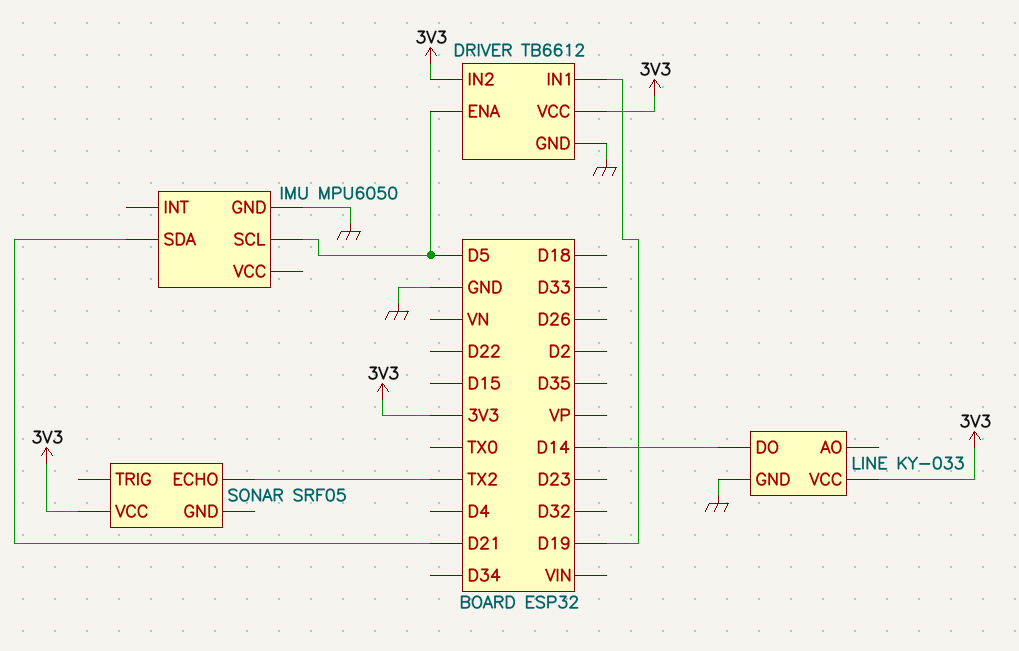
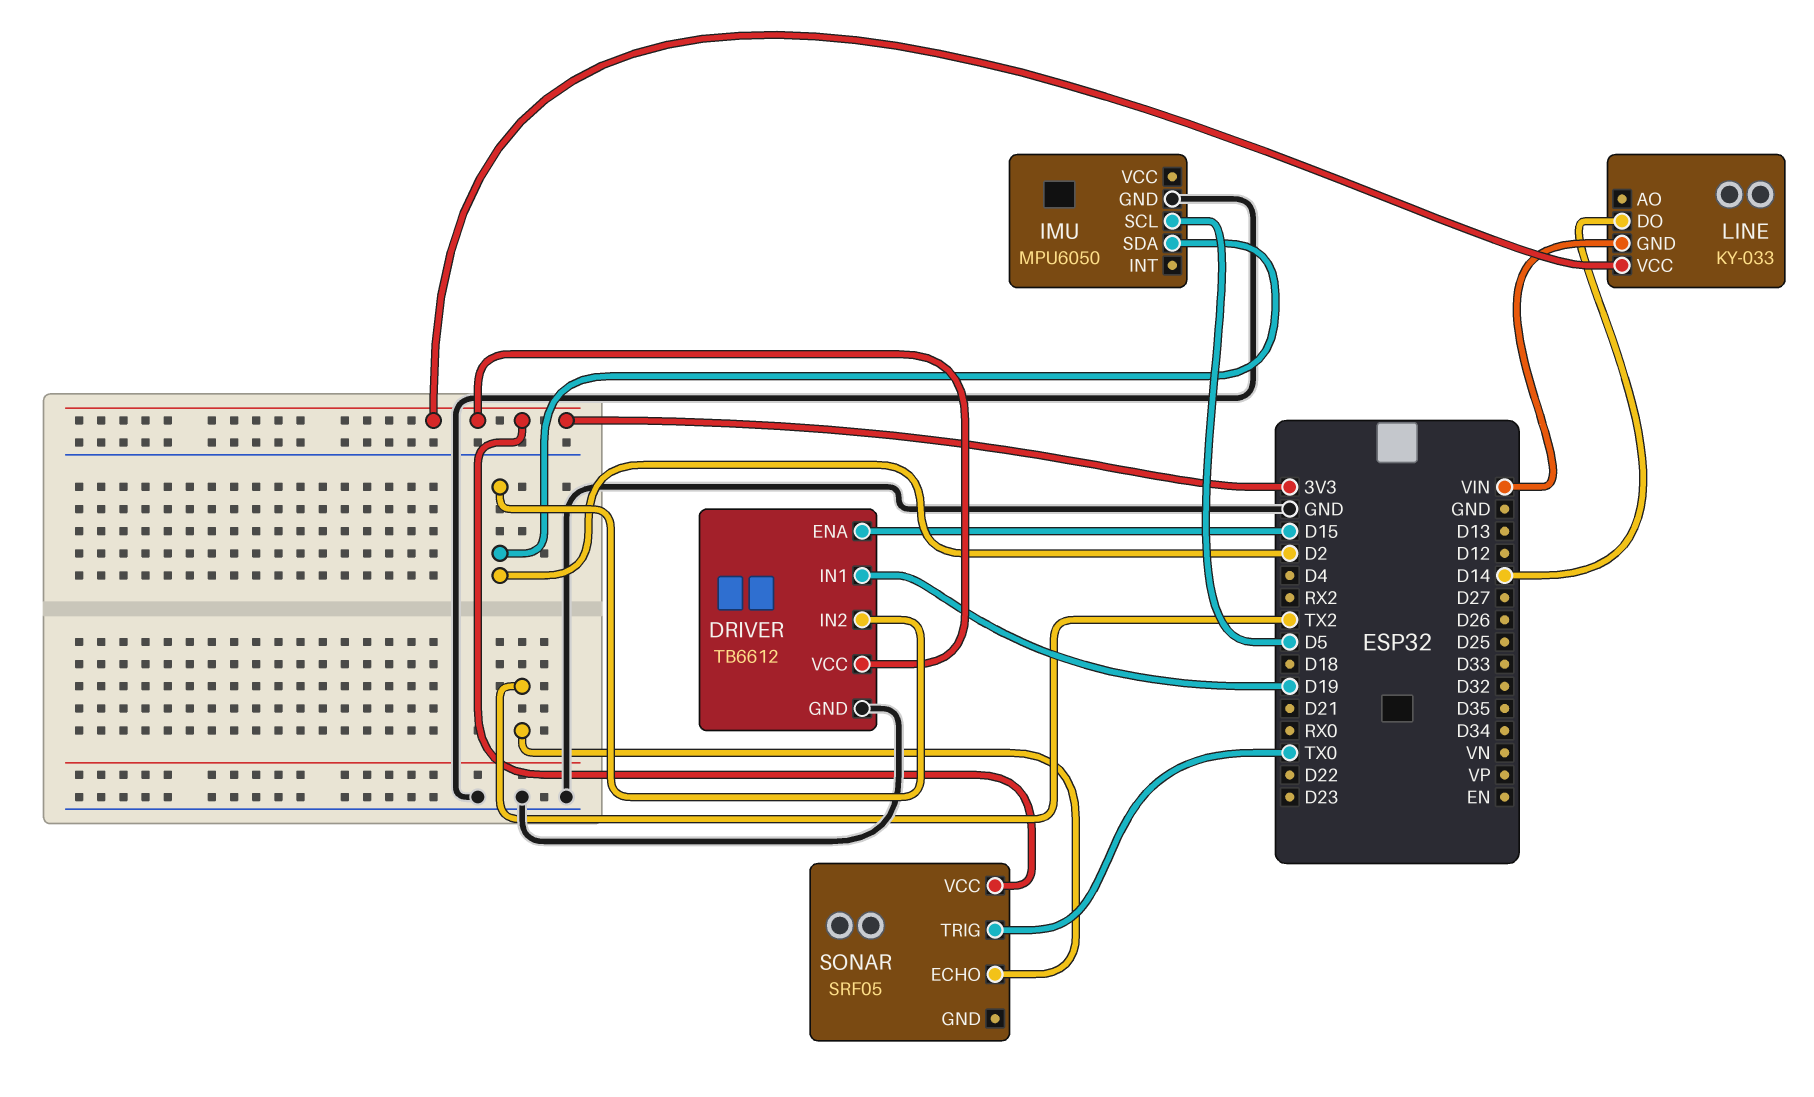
DRIVER pin ENA: D5 -> D15
DRIVER pin IN2: 3V3 -> D2
IMU pin SDA: D21 -> D2
LINE pin GND: GND -> VIN
SONAR pin TRIG: none -> TX0

